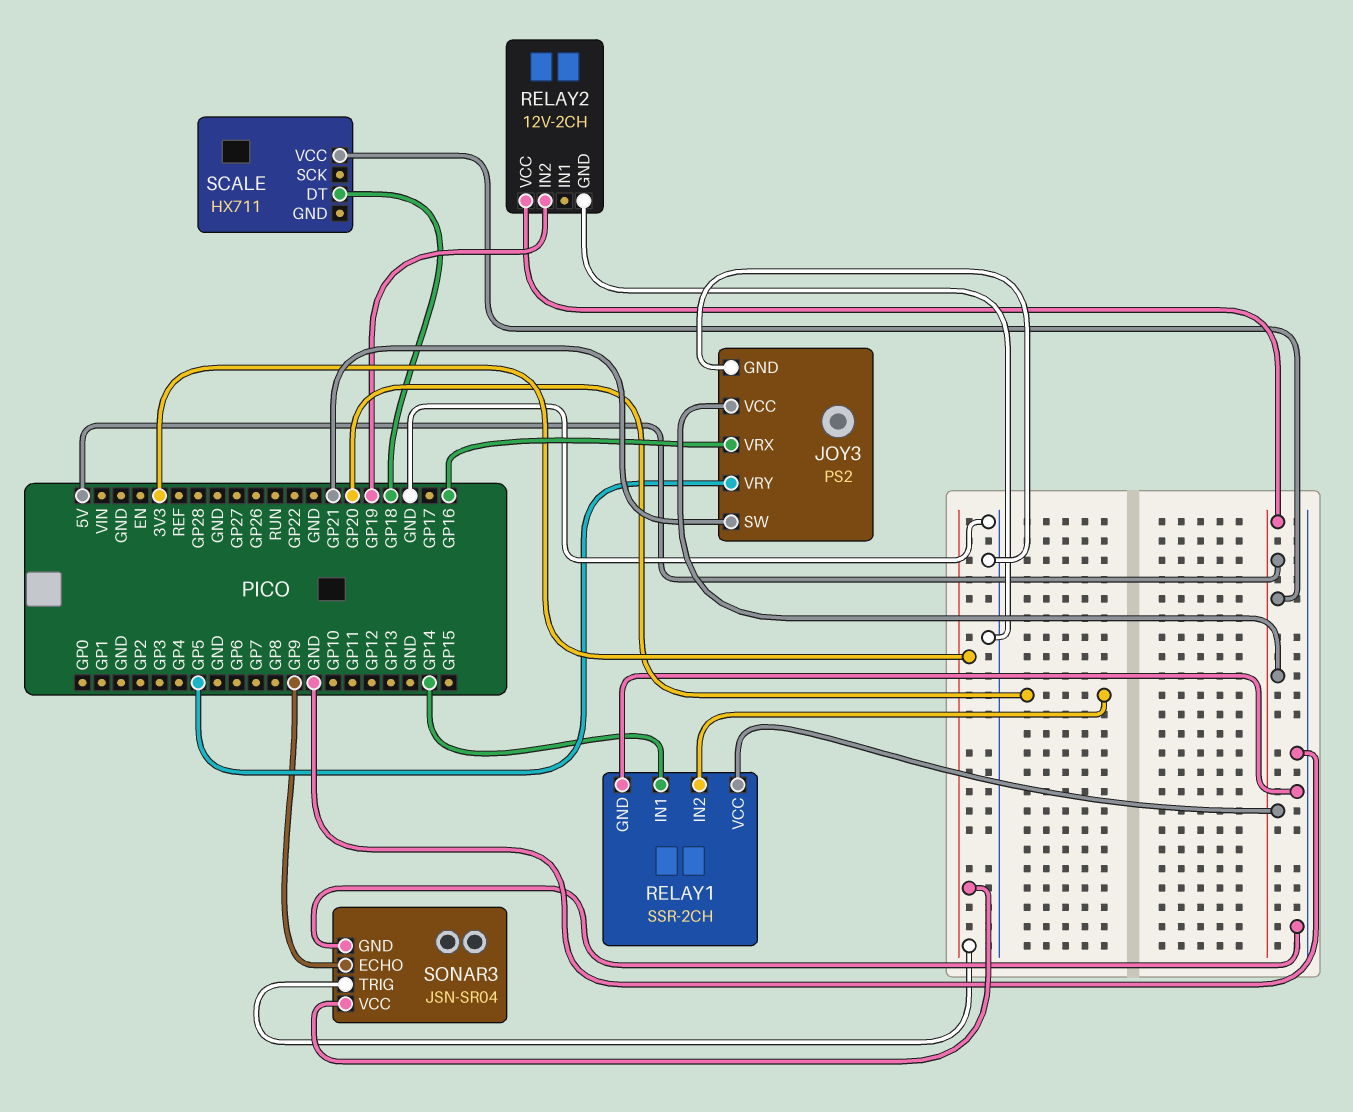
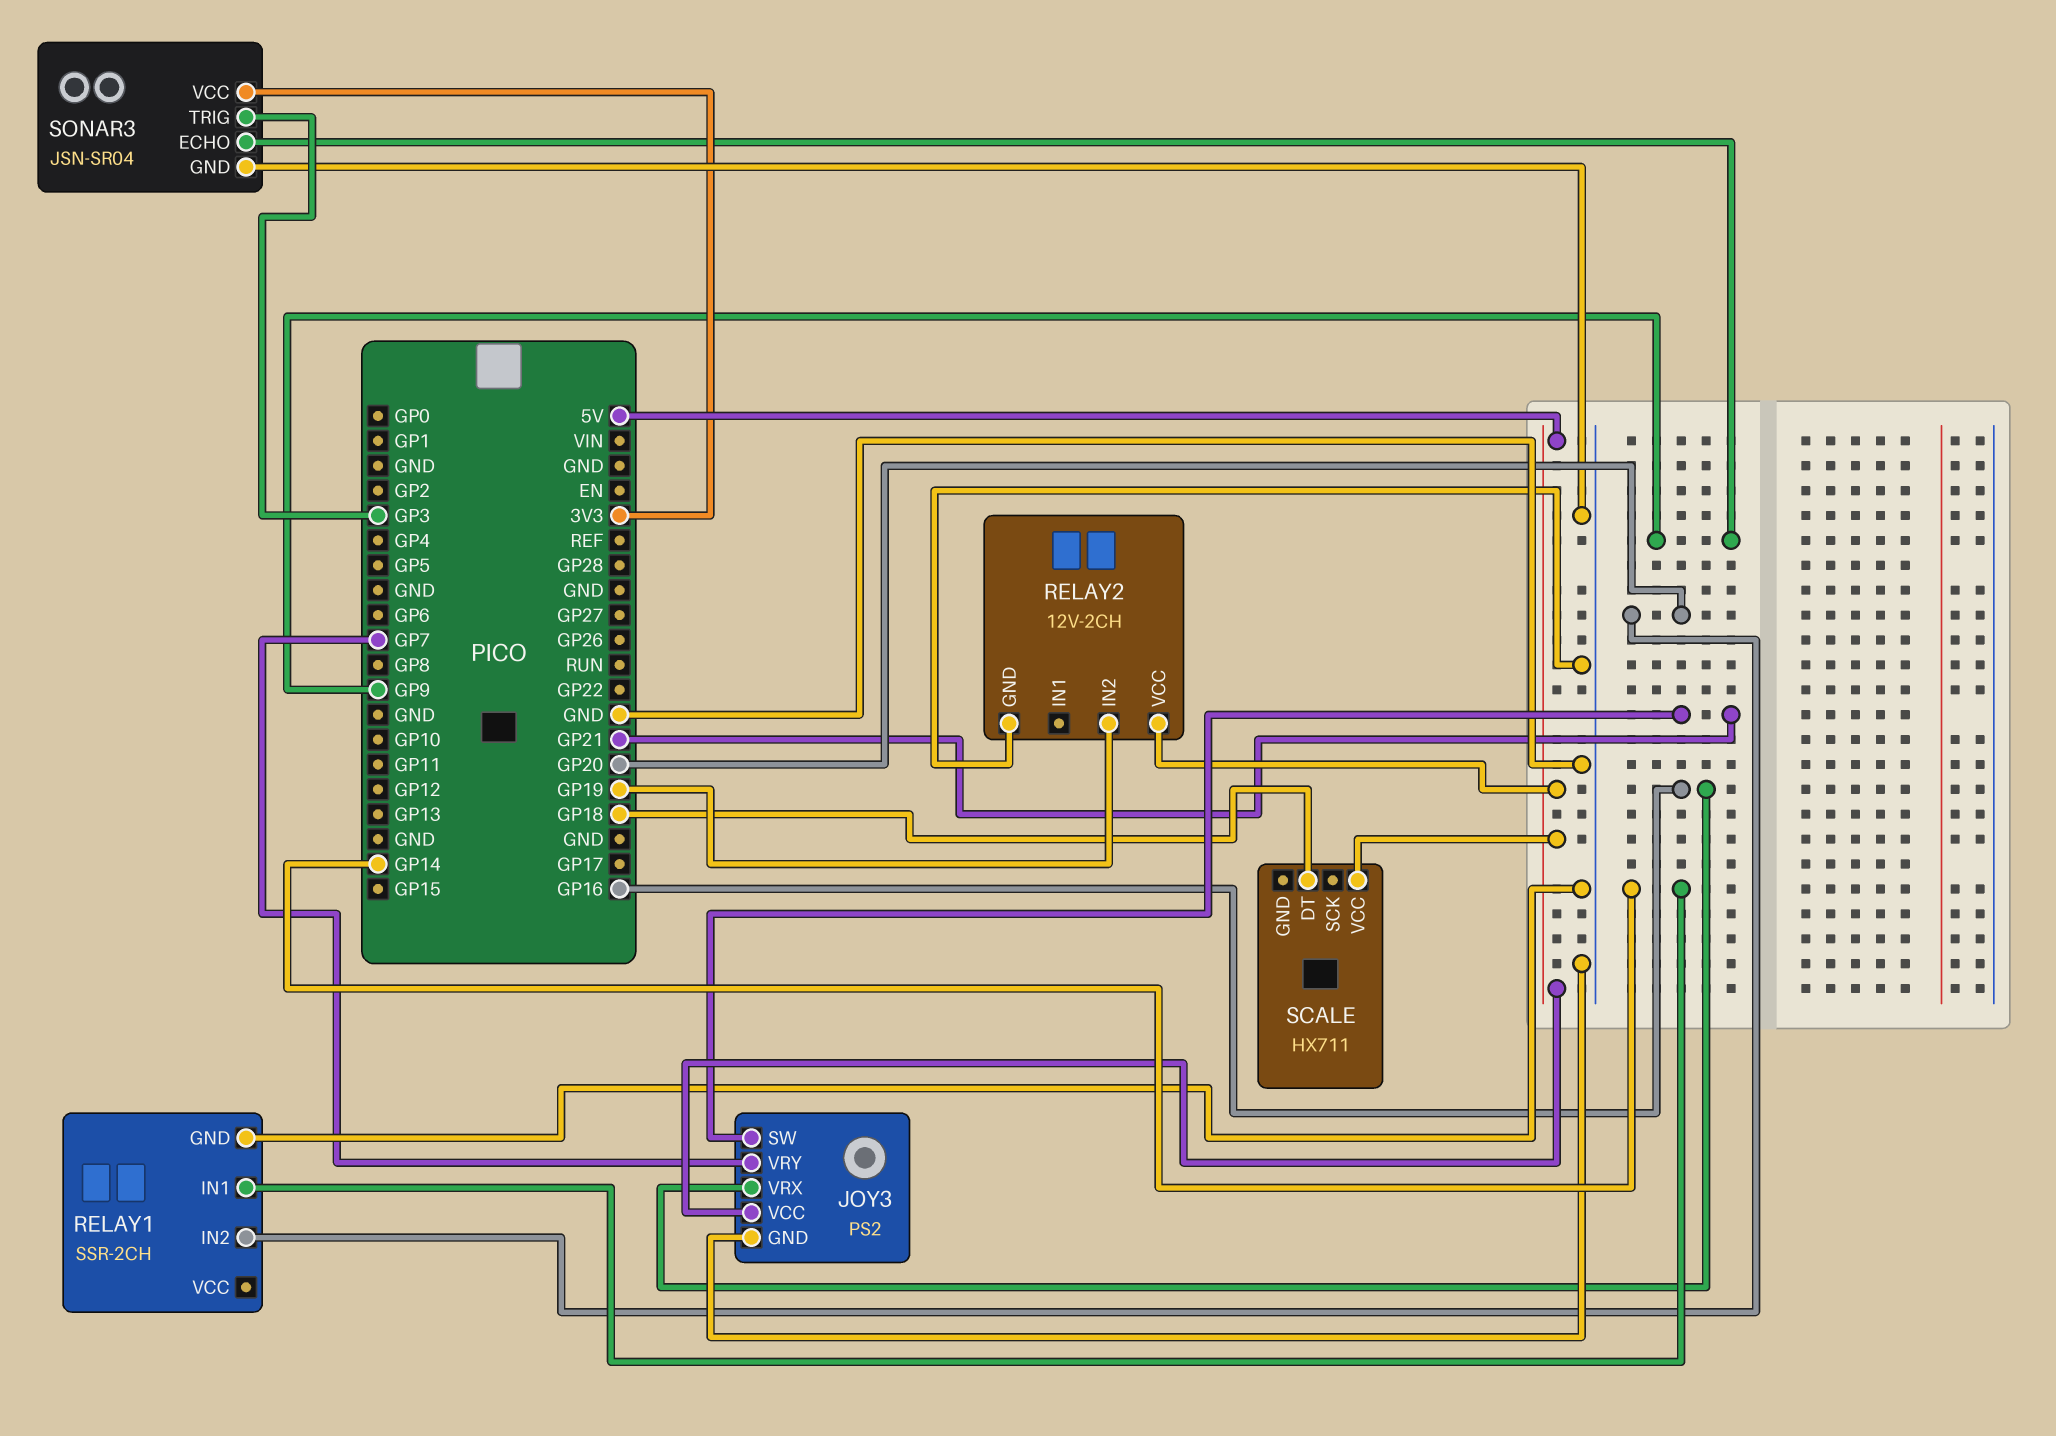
JOY3 pin VRY: GP5 -> GP7
RELAY1 pin VCC: 5V -> none
SONAR3 pin TRIG: 3V3 -> GP3

